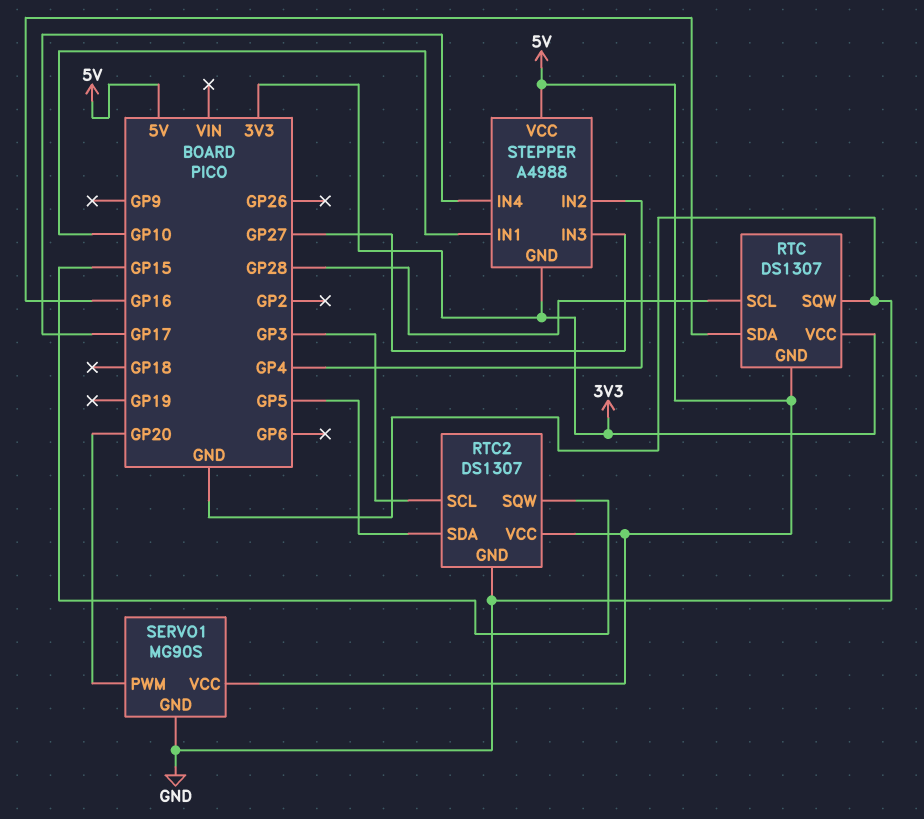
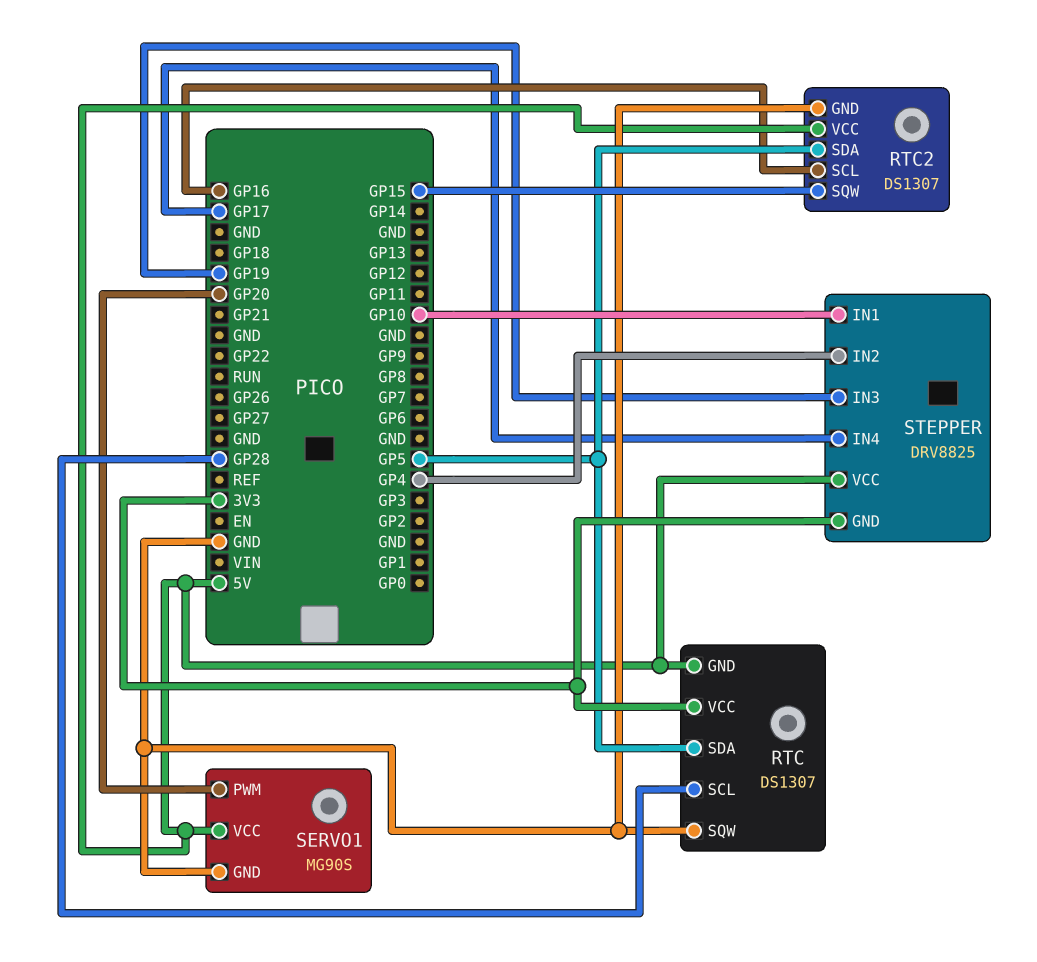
RTC pin SDA: GP16 -> GP5
RTC2 pin SCL: GP3 -> GP16
STEPPER: A4988 -> DRV8825
STEPPER pin IN3: GP27 -> GP19

